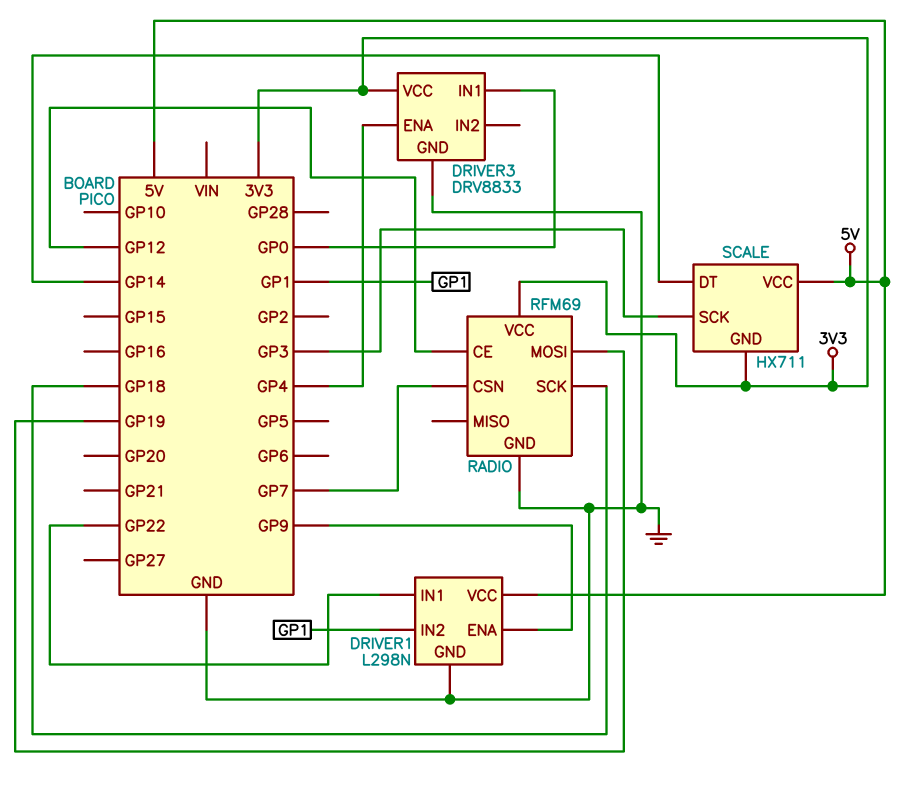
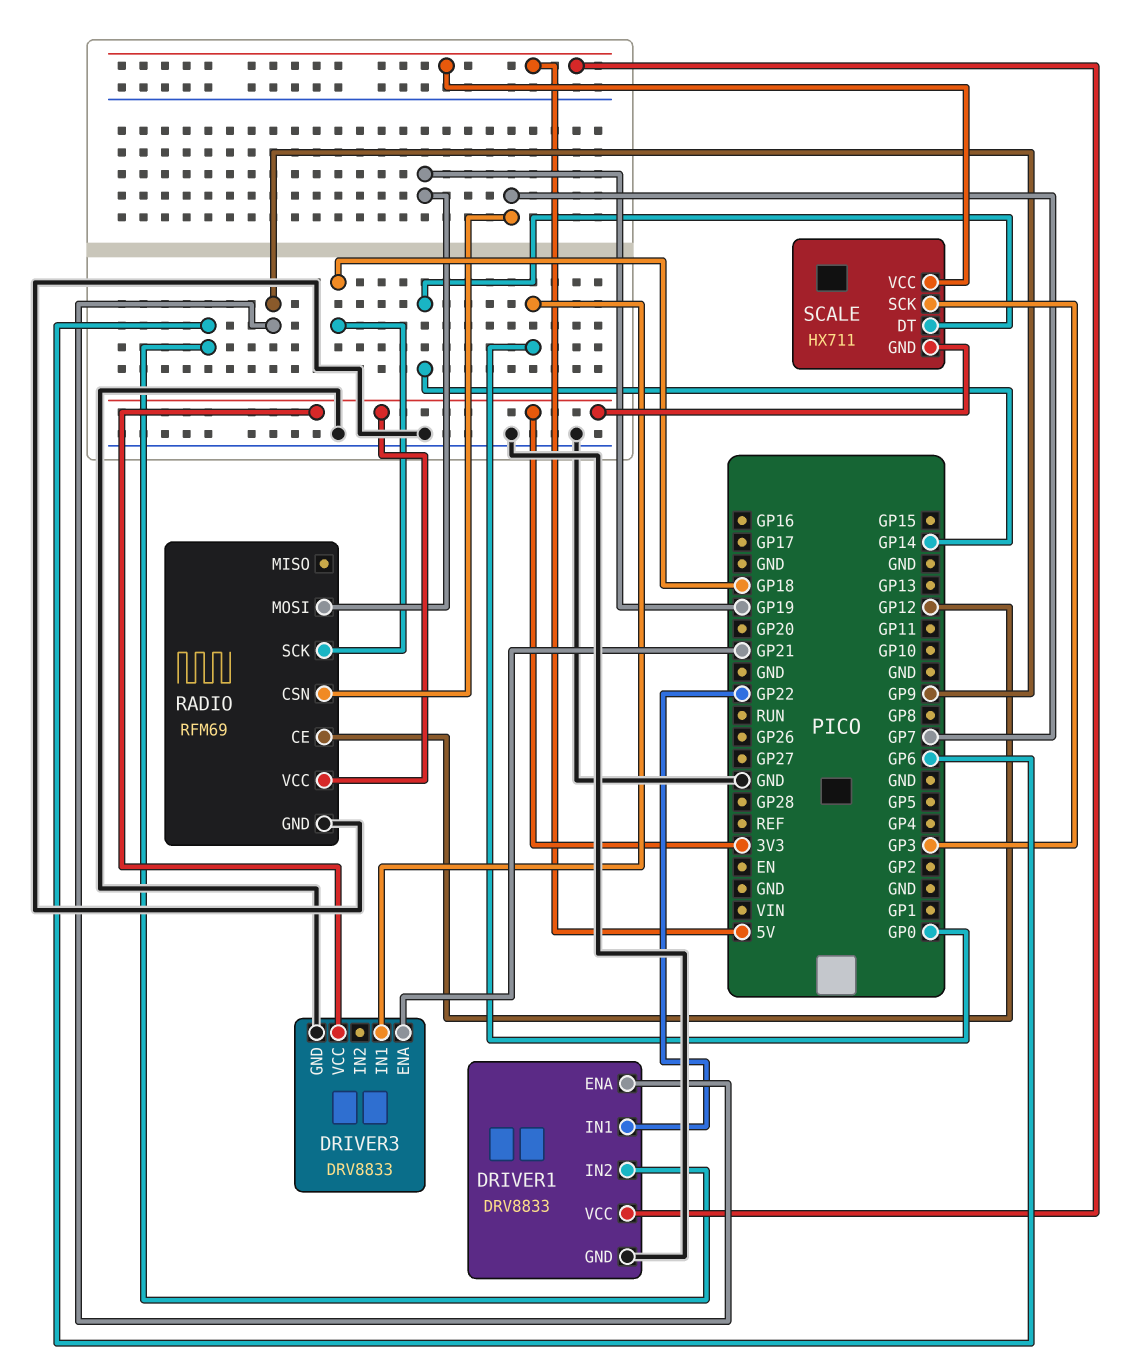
DRIVER1: L298N -> DRV8833
DRIVER1 pin IN2: GP1 -> GP6
DRIVER3 pin ENA: GP4 -> GP21

